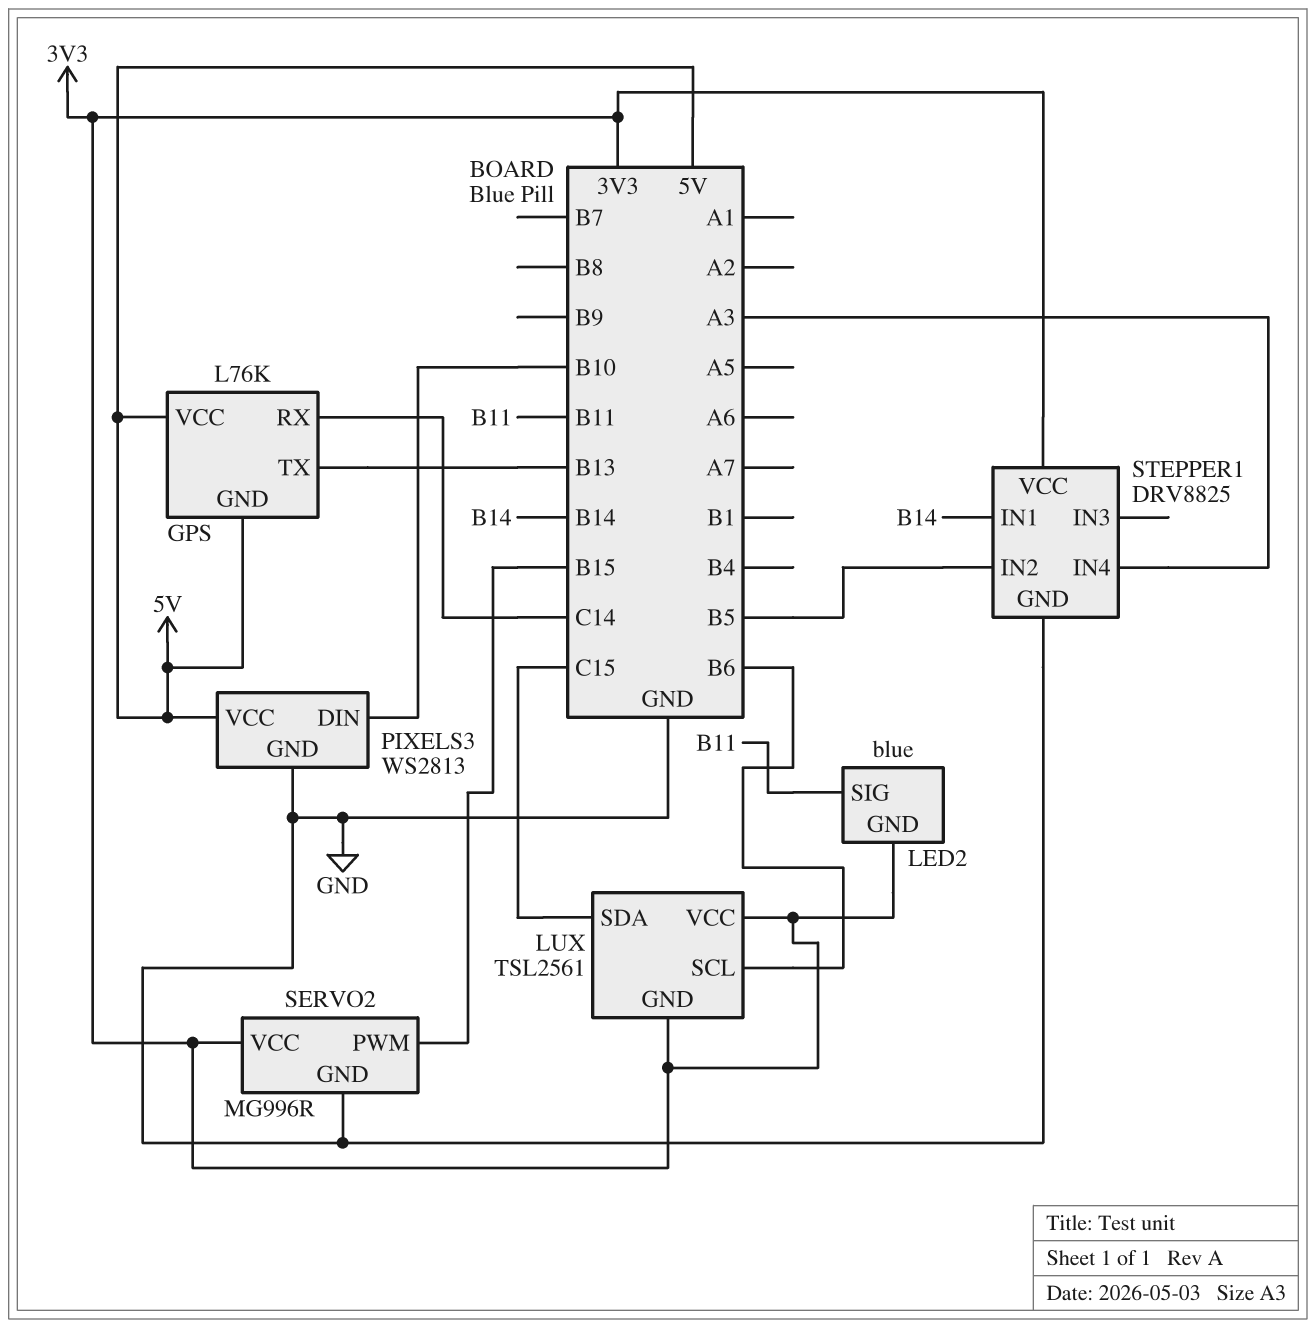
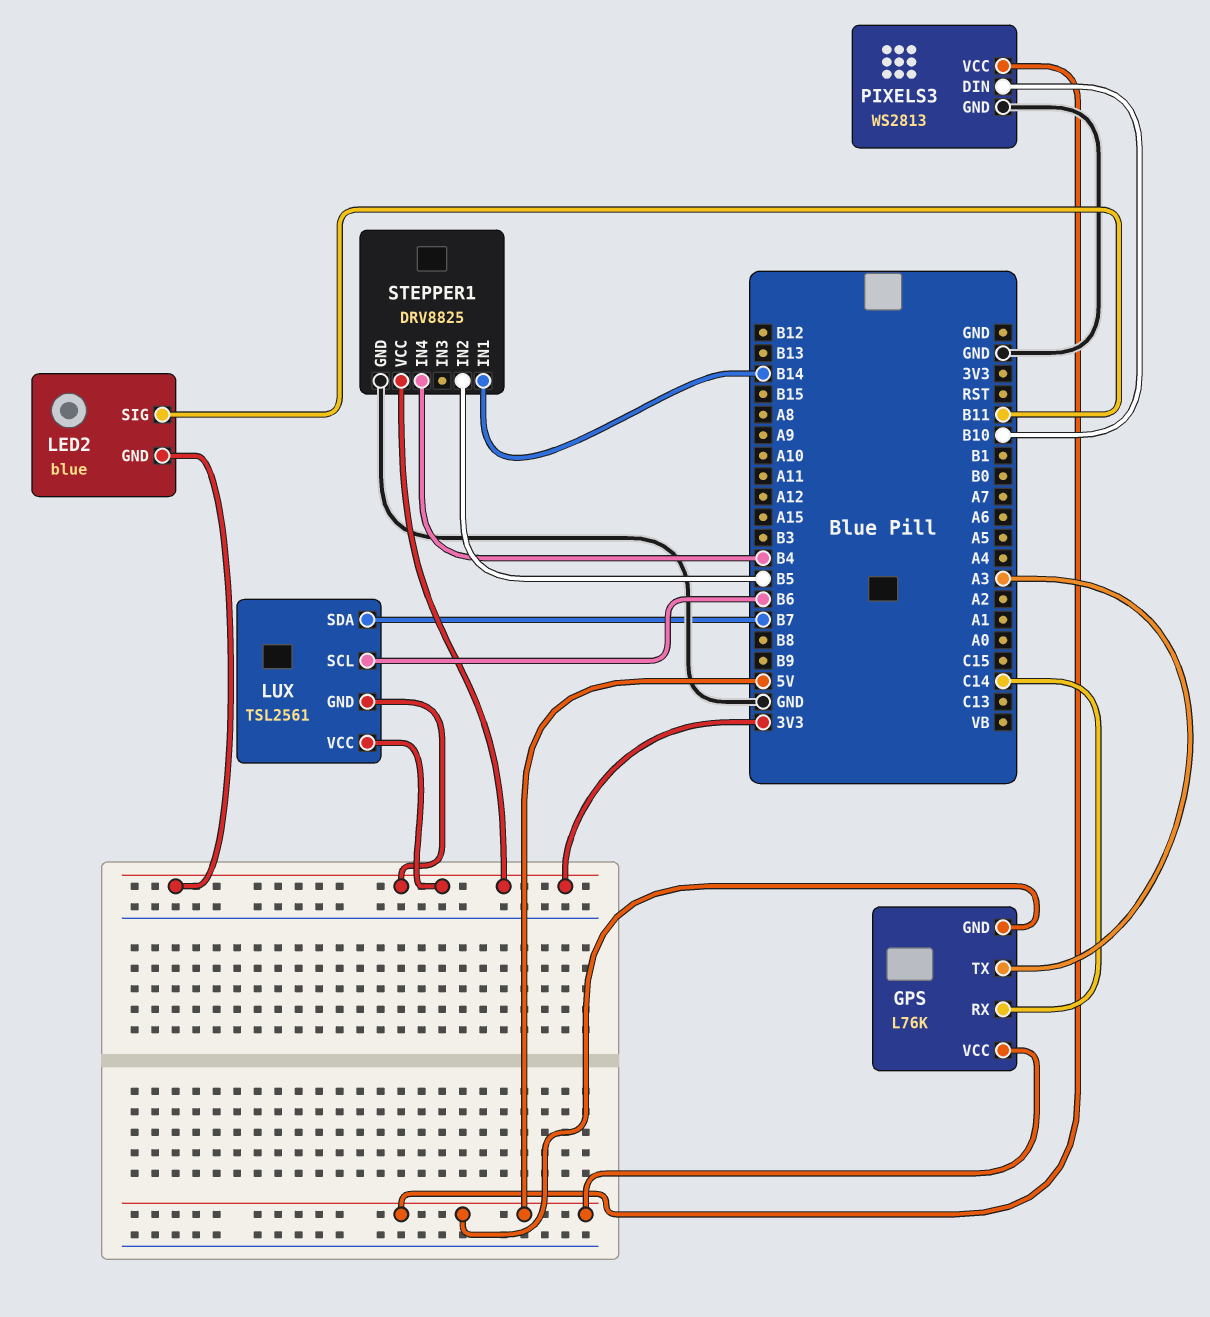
GPS pin TX: B13 -> A3
LUX pin SDA: C15 -> B7
SERVO2: MG996R -> none
SERVO2 pin GND: GND -> none
SERVO2 pin PWM: B15 -> none
SERVO2 pin VCC: 3V3 -> none
STEPPER1 pin IN4: A3 -> B4

